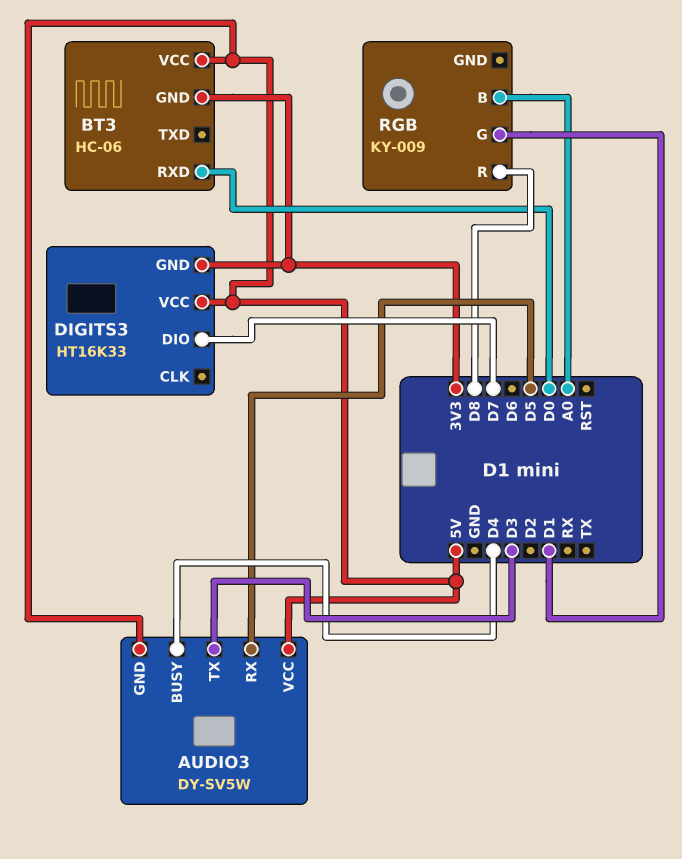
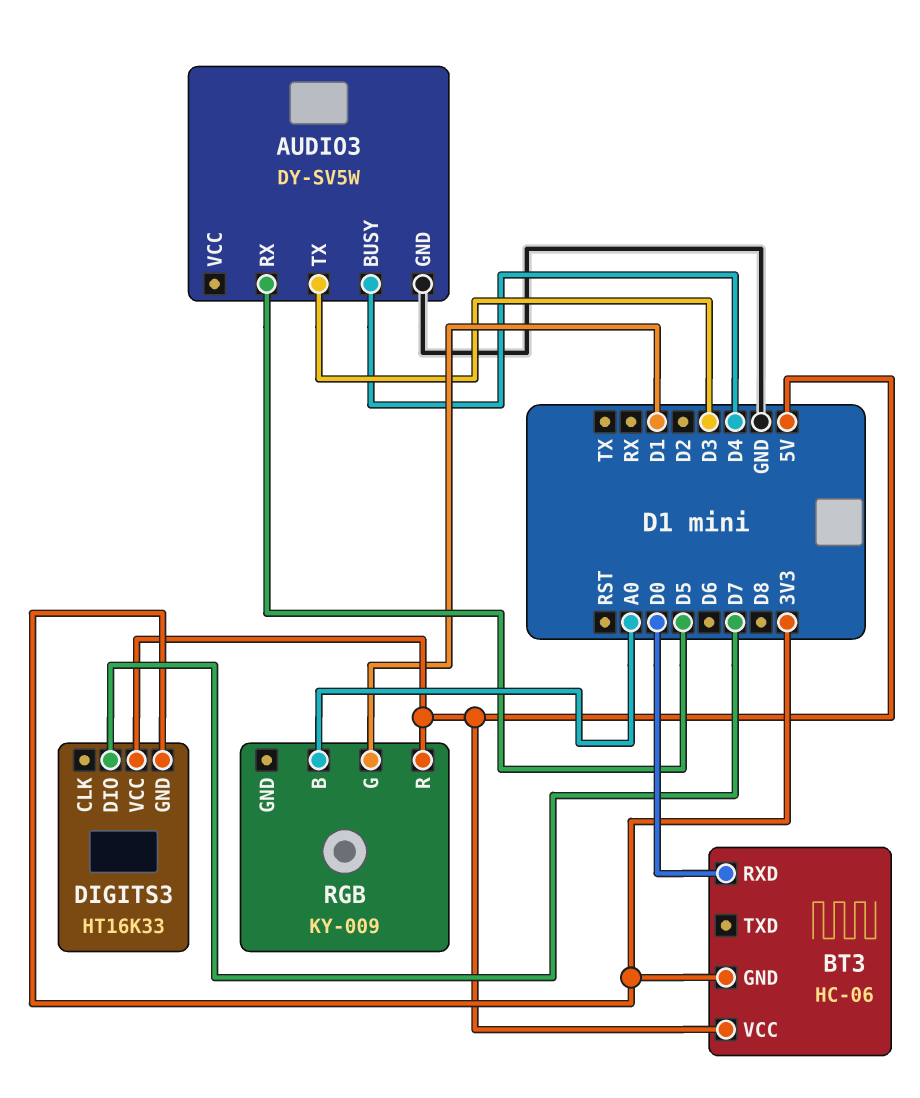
AUDIO3 pin GND: 5V -> GND
AUDIO3 pin VCC: 5V -> none
RGB pin R: D8 -> 5V

